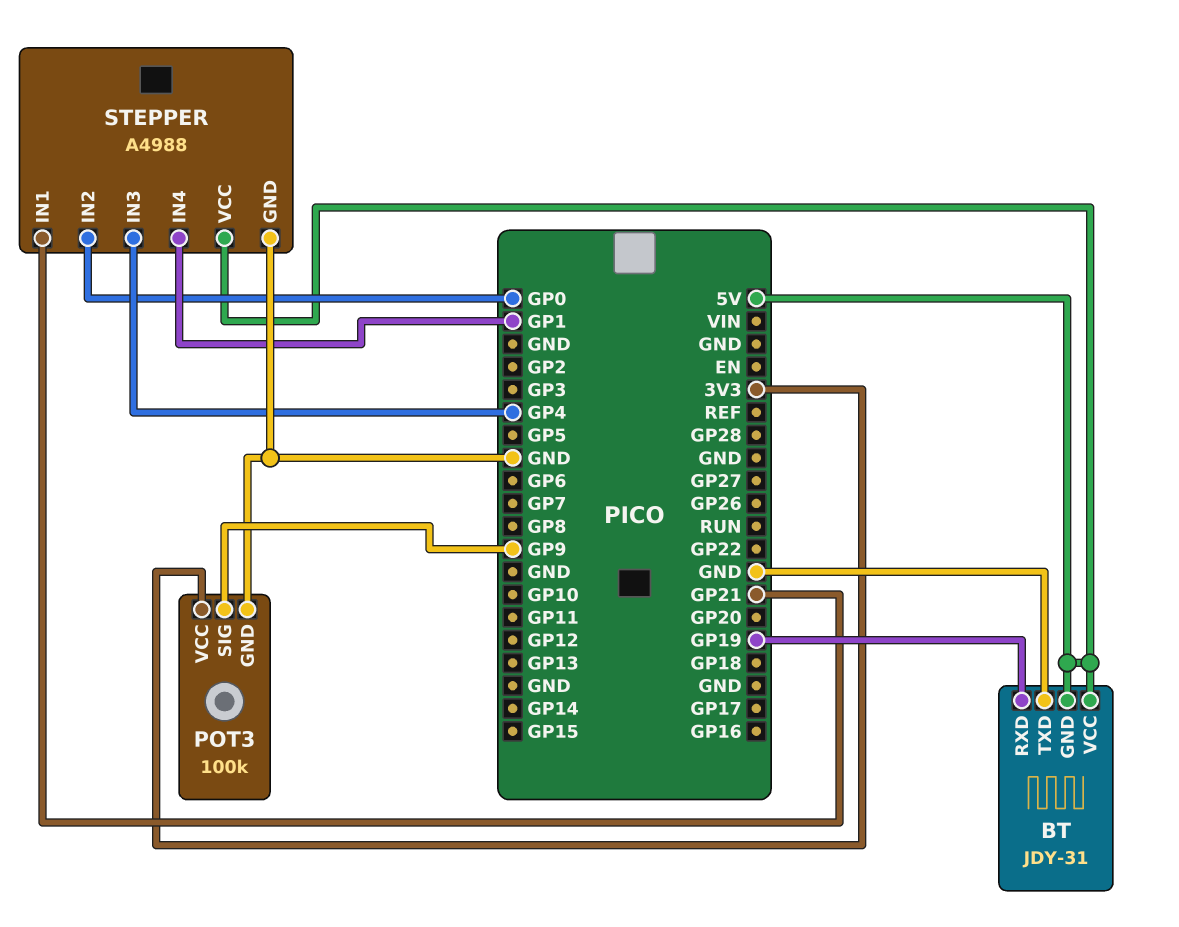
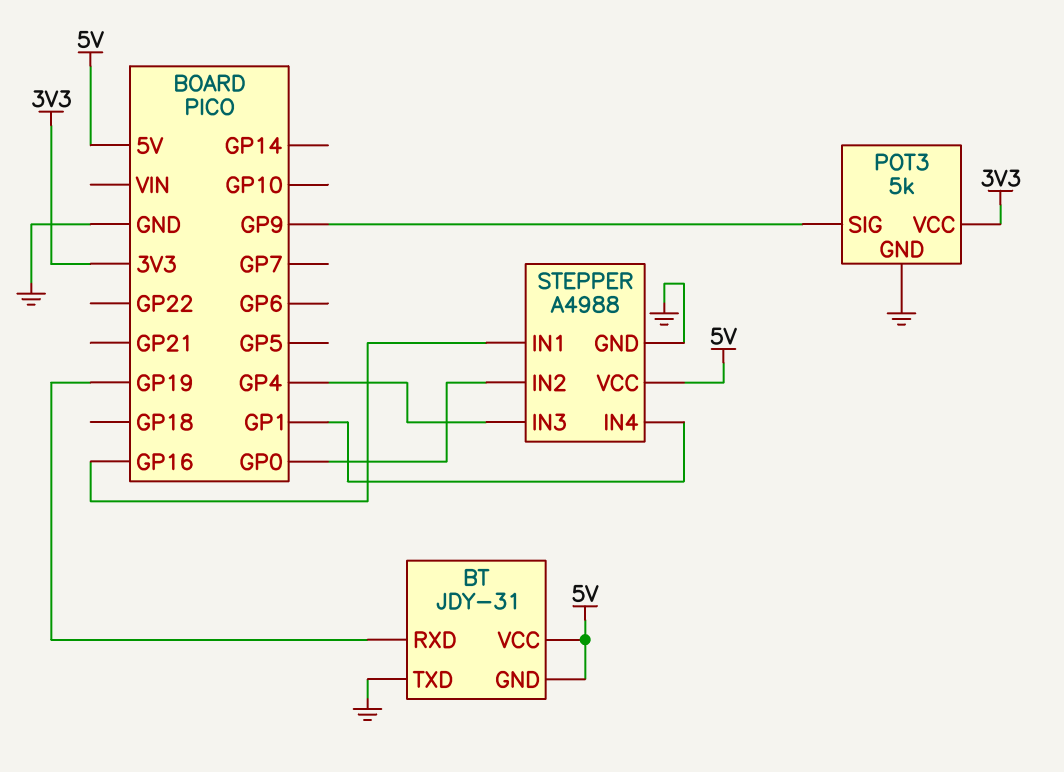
POT3: 100k -> 5k
STEPPER pin IN1: GP21 -> GP16

